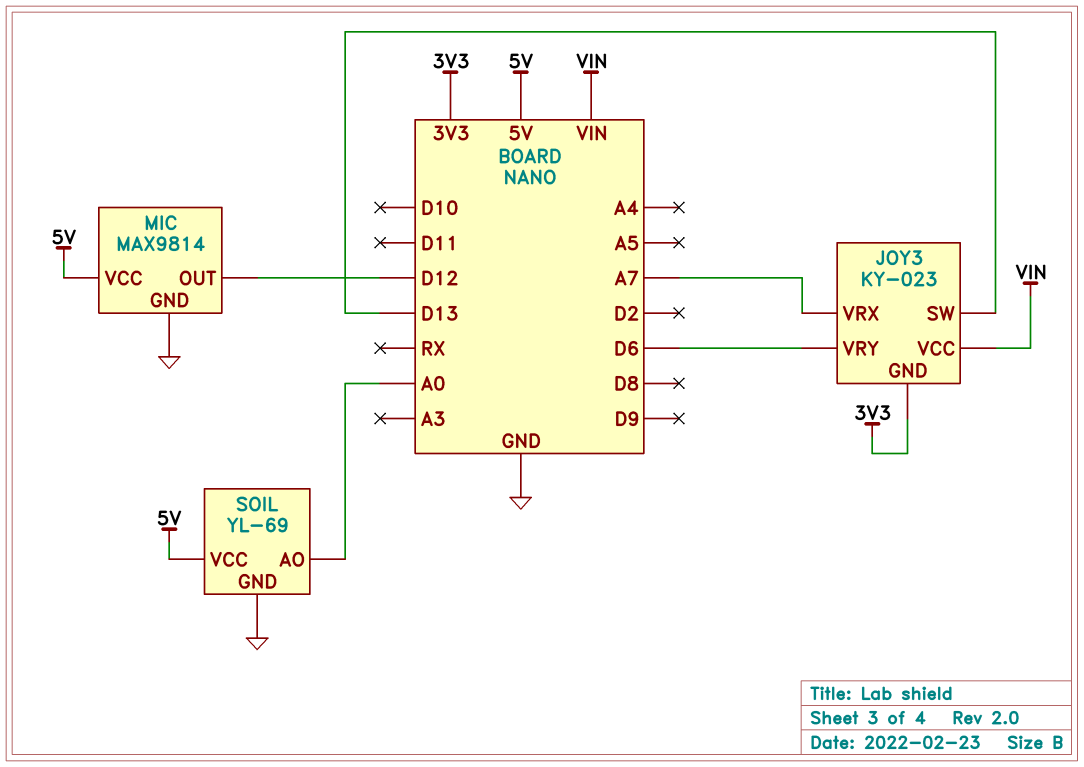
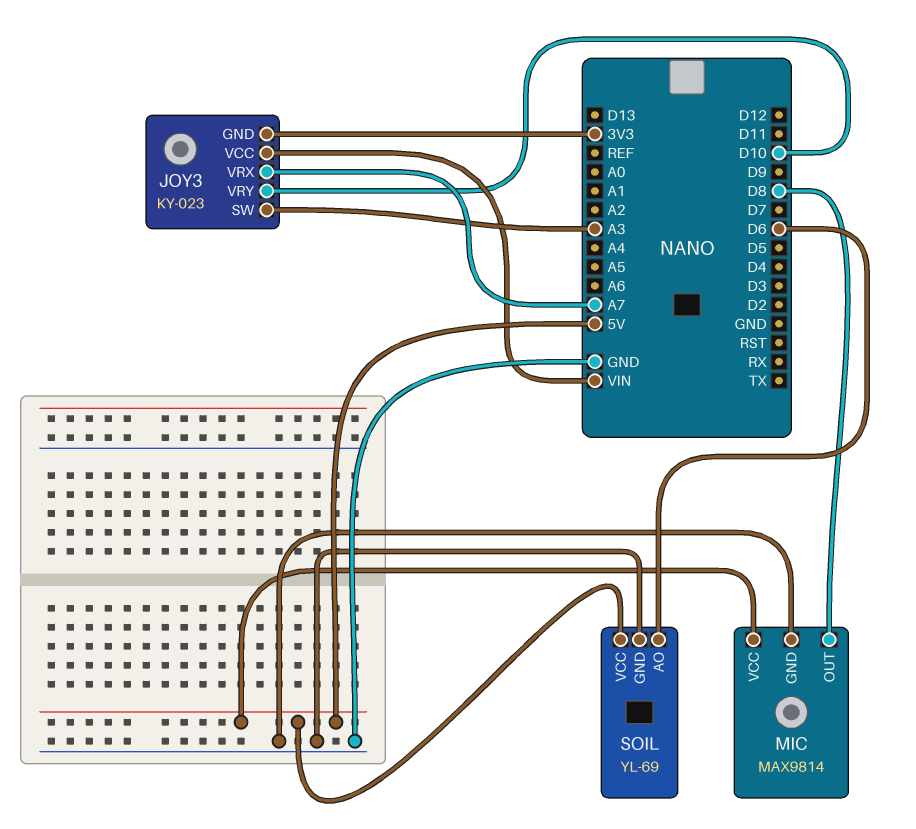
JOY3 pin SW: D13 -> A3
JOY3 pin VRY: D6 -> D10
MIC pin OUT: D12 -> D8
SOIL pin AO: A0 -> D6

